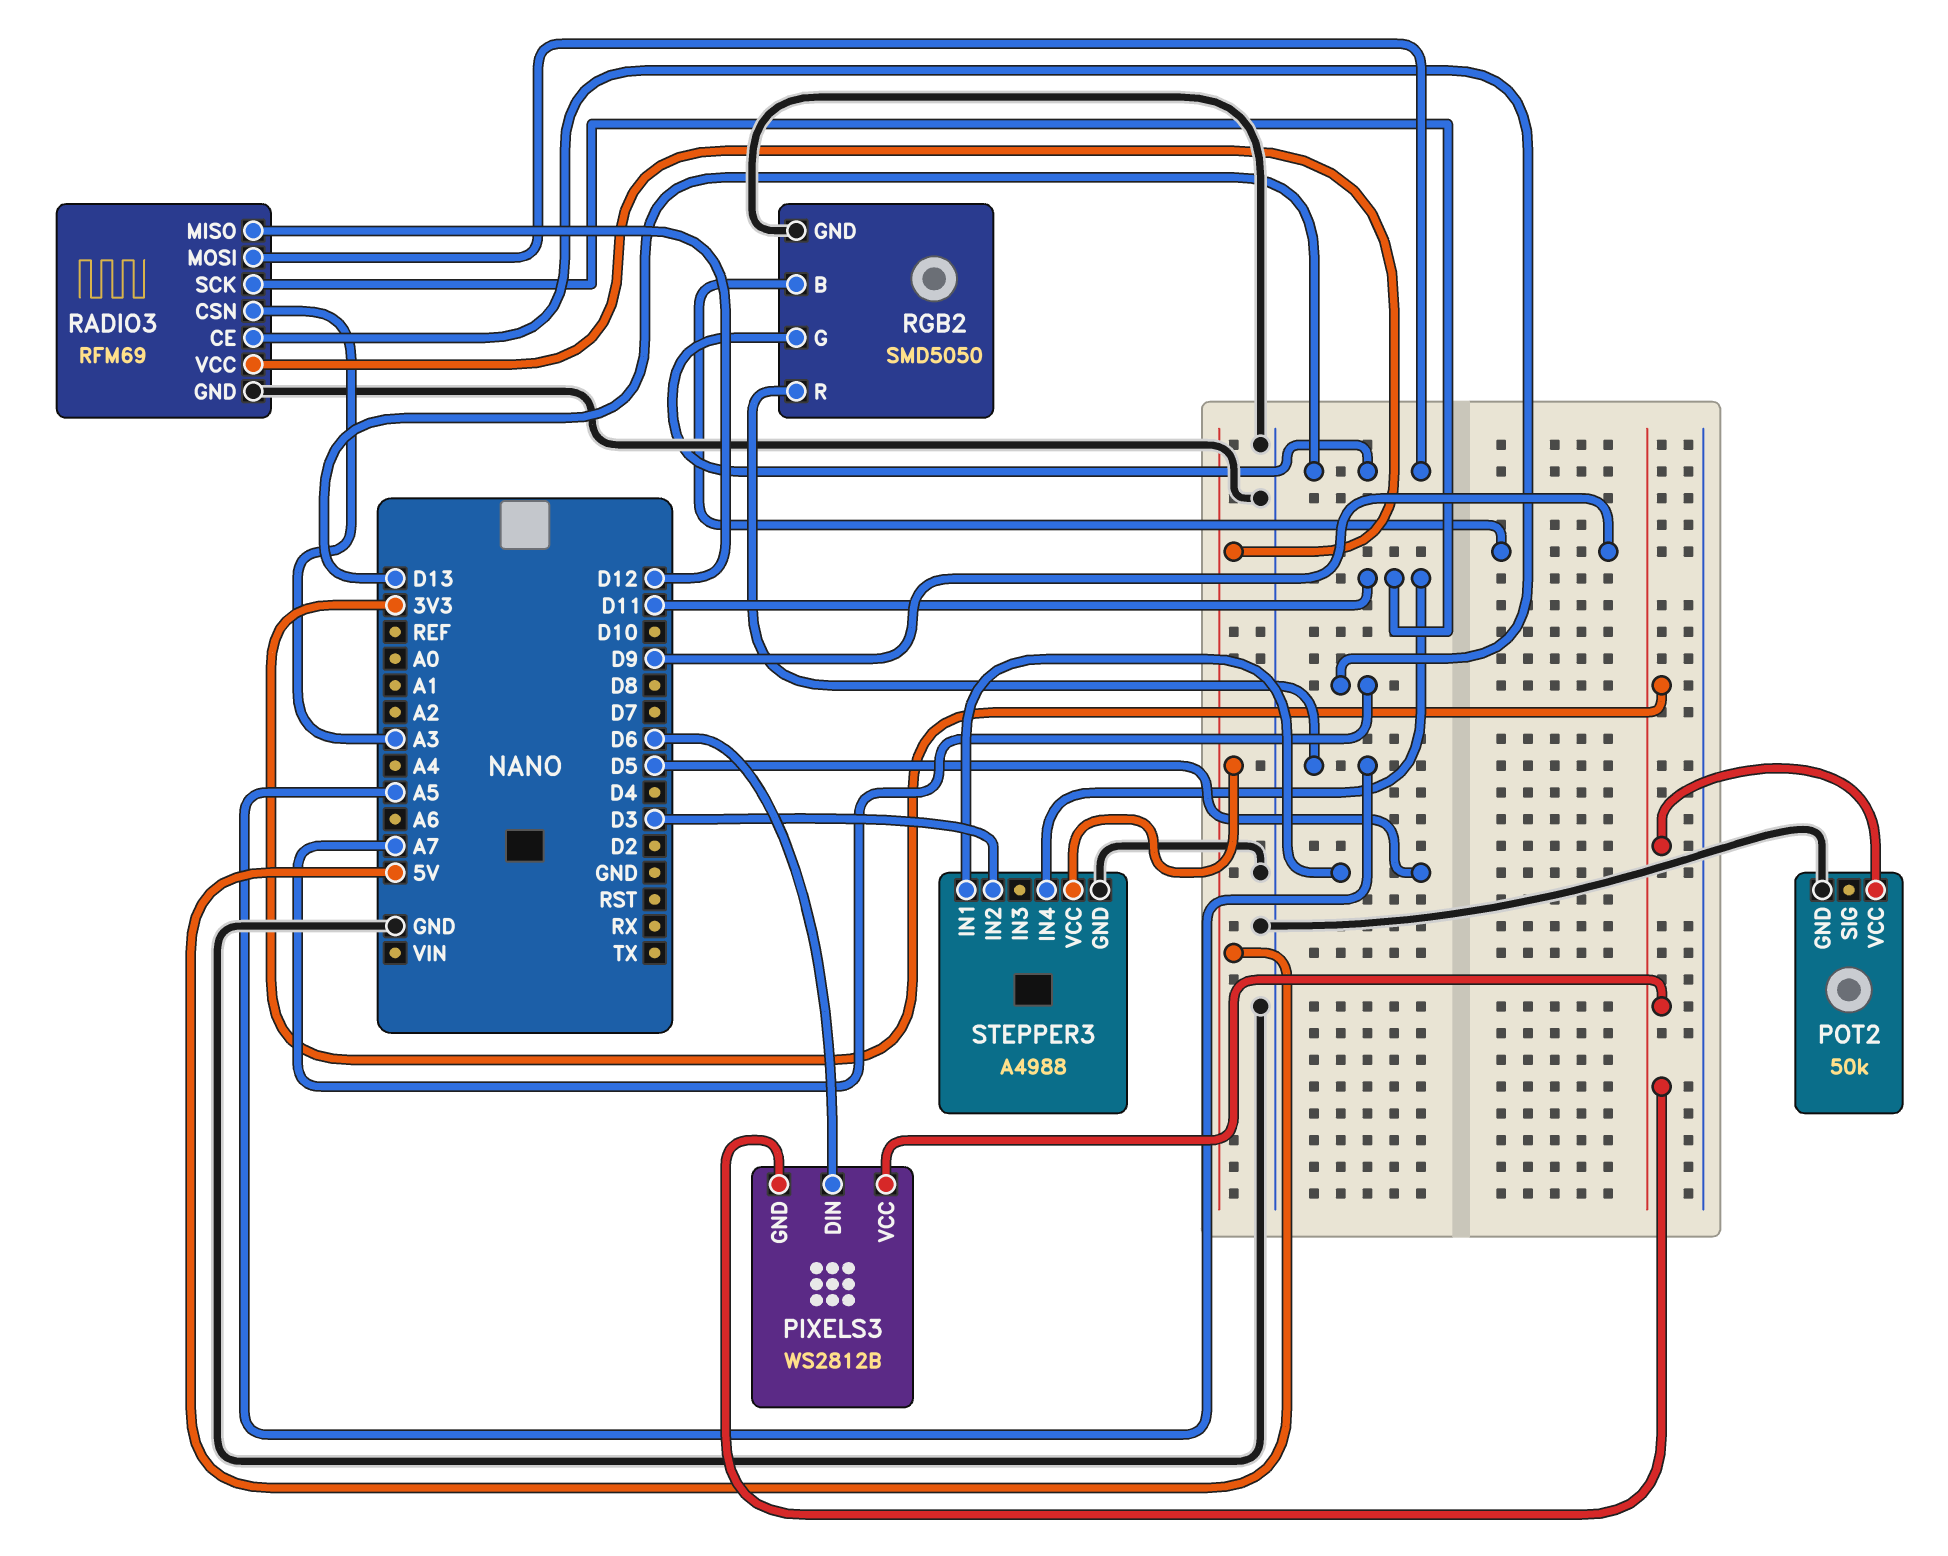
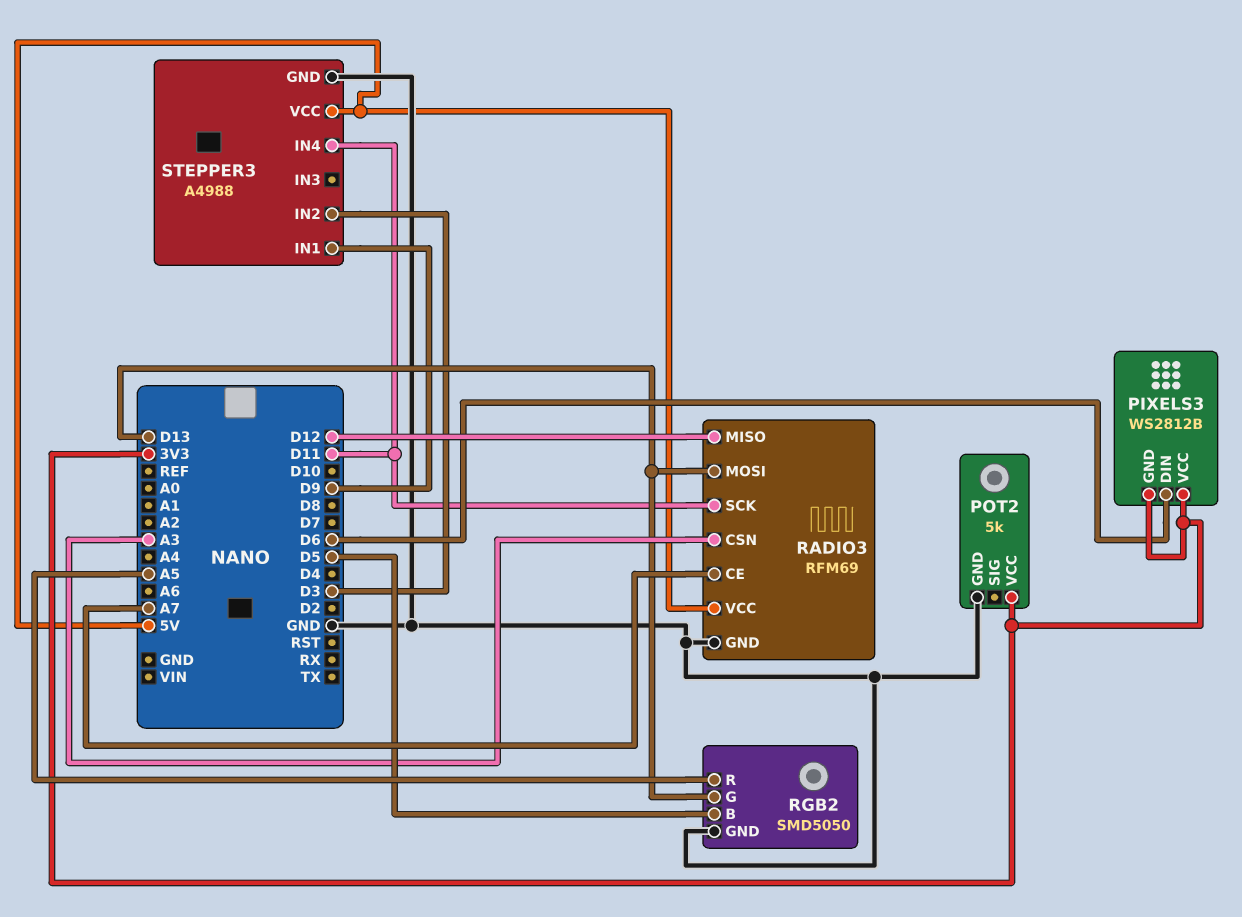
POT2: 50k -> 5k
RGB2 pin B: D9 -> D5
STEPPER3 pin IN1: D5 -> D9

